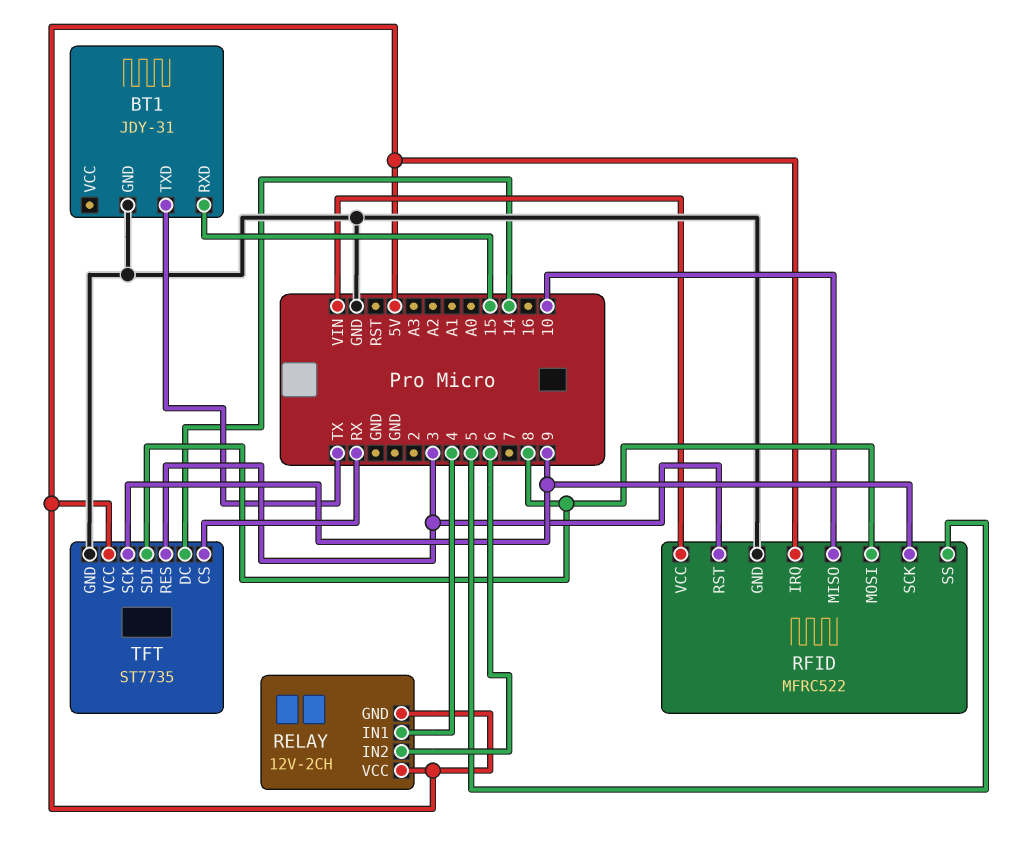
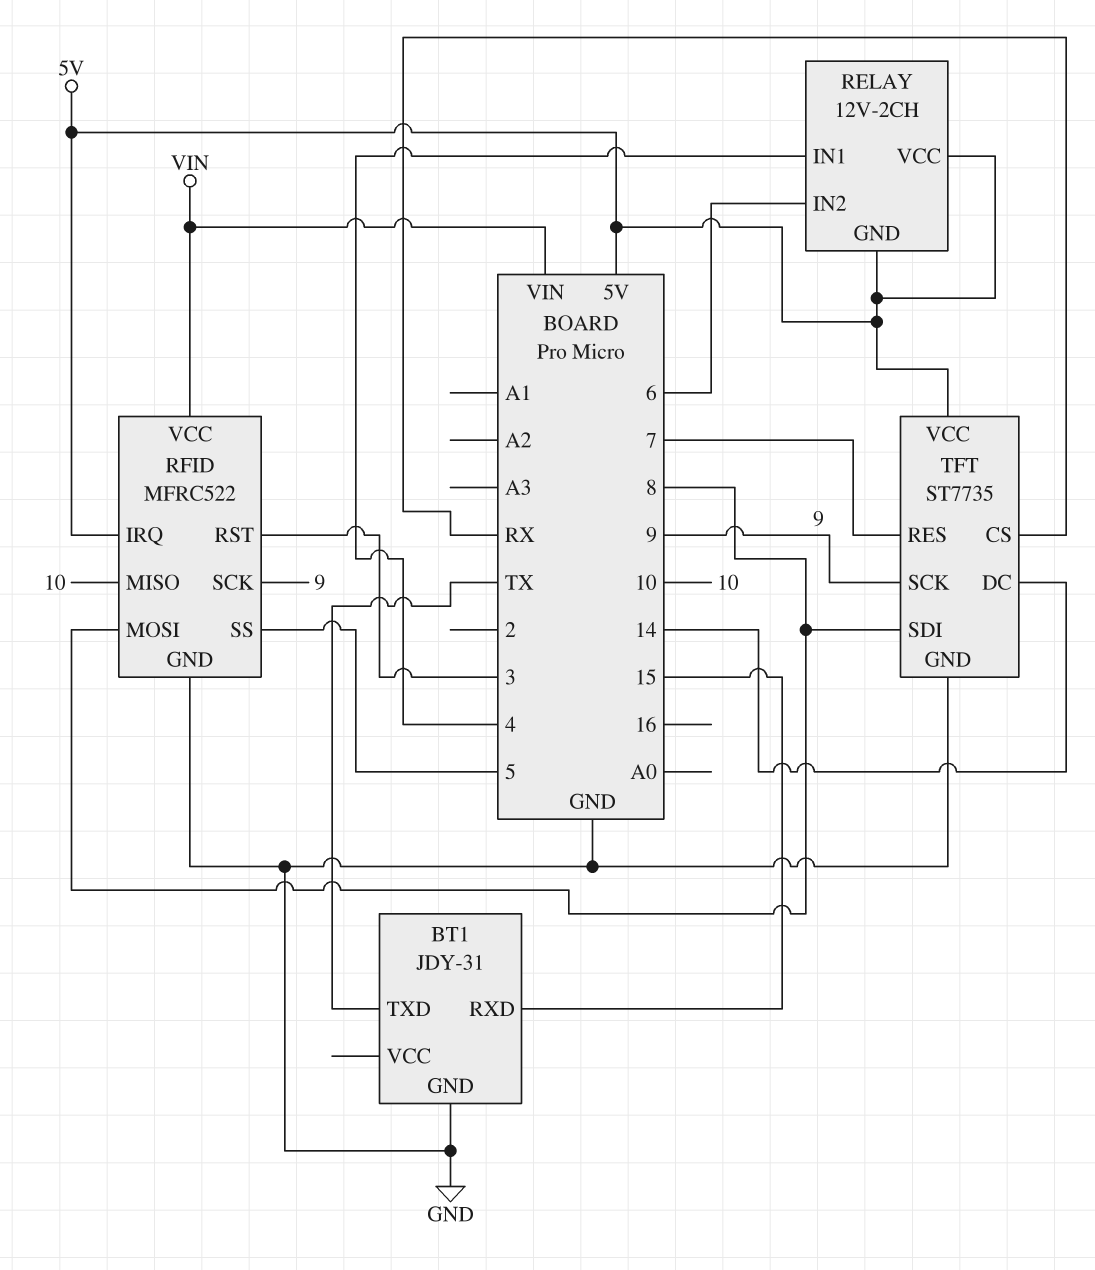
TFT pin RES: 3 -> 7

